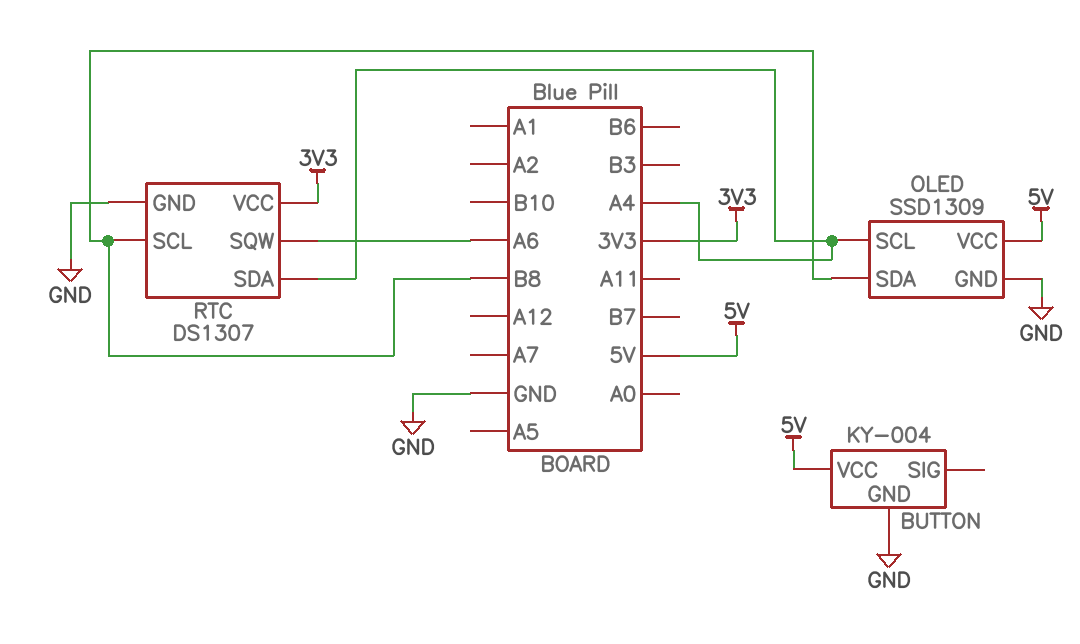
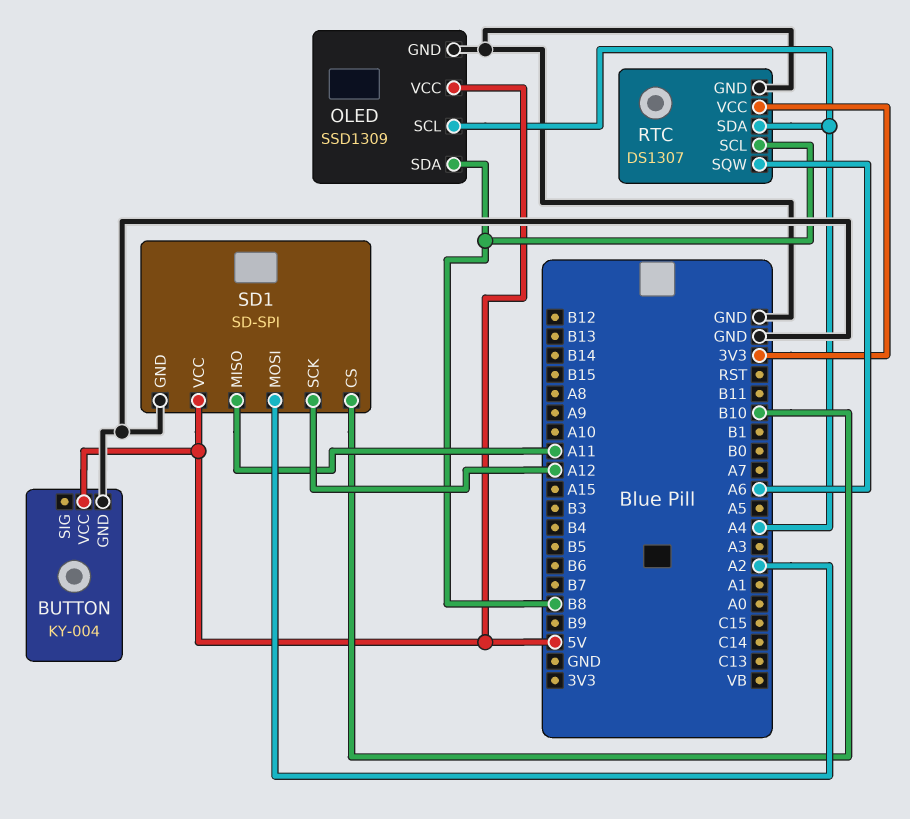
SD1: none -> SD-SPI
SD1 pin CS: none -> B10
SD1 pin GND: none -> GND
SD1 pin MISO: none -> A11
SD1 pin MOSI: none -> A2
SD1 pin SCK: none -> A12
SD1 pin VCC: none -> 5V

